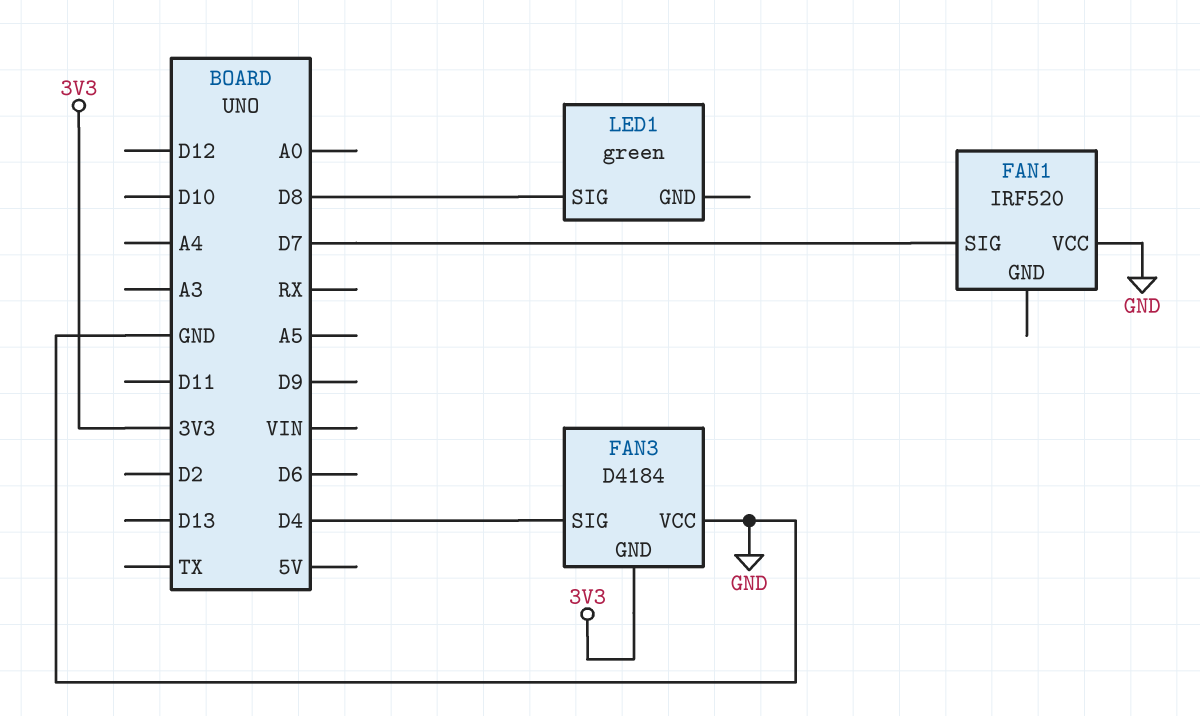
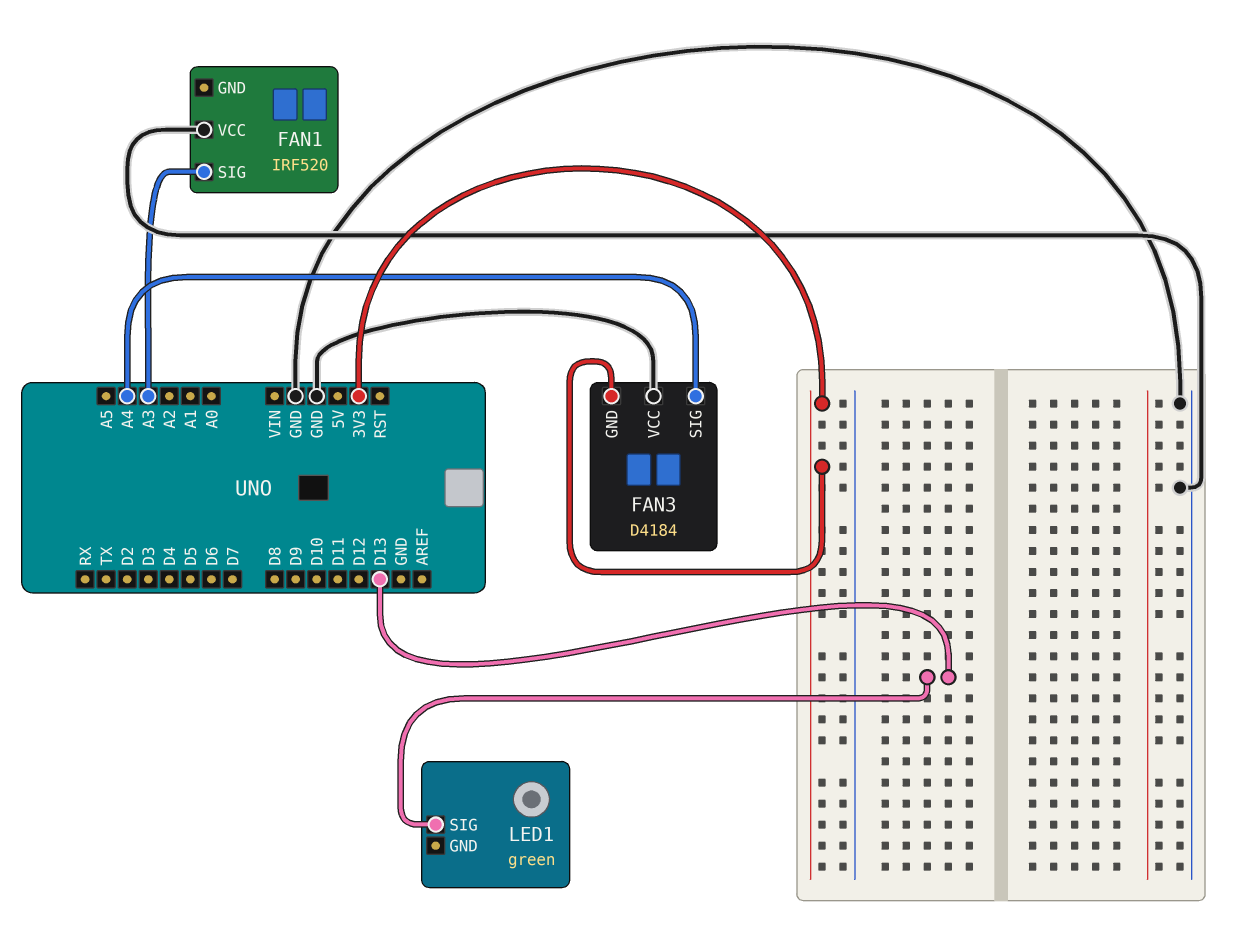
FAN1 pin SIG: D7 -> A3
FAN3 pin SIG: D4 -> A4
LED1 pin SIG: D8 -> D13

